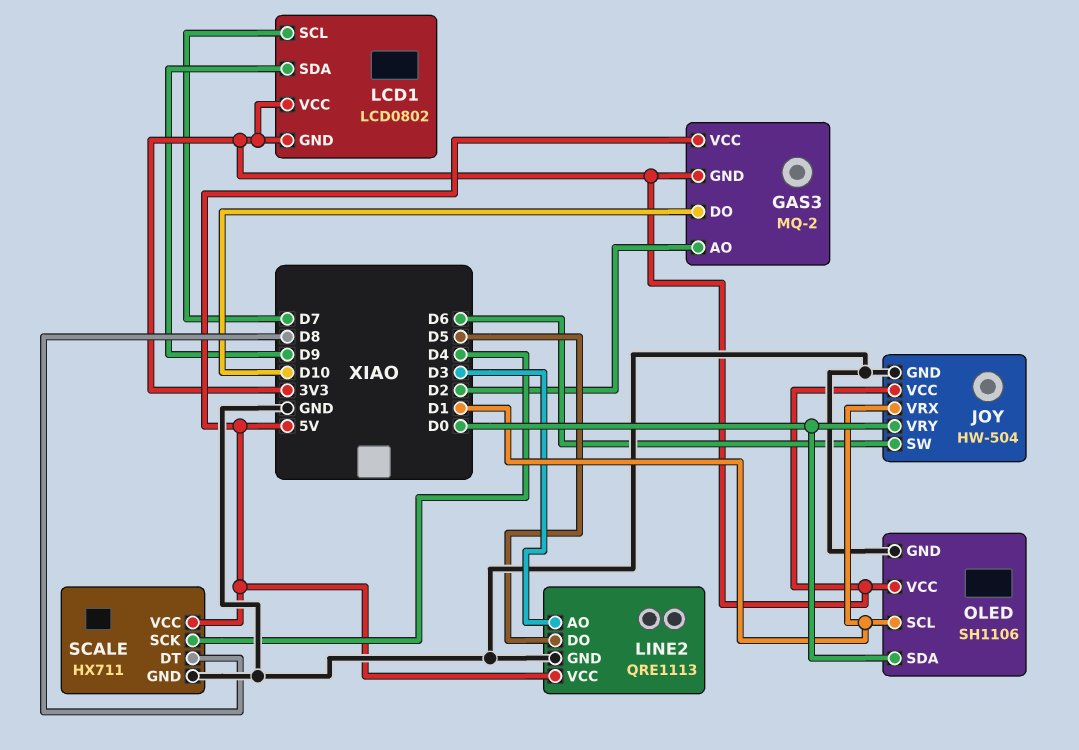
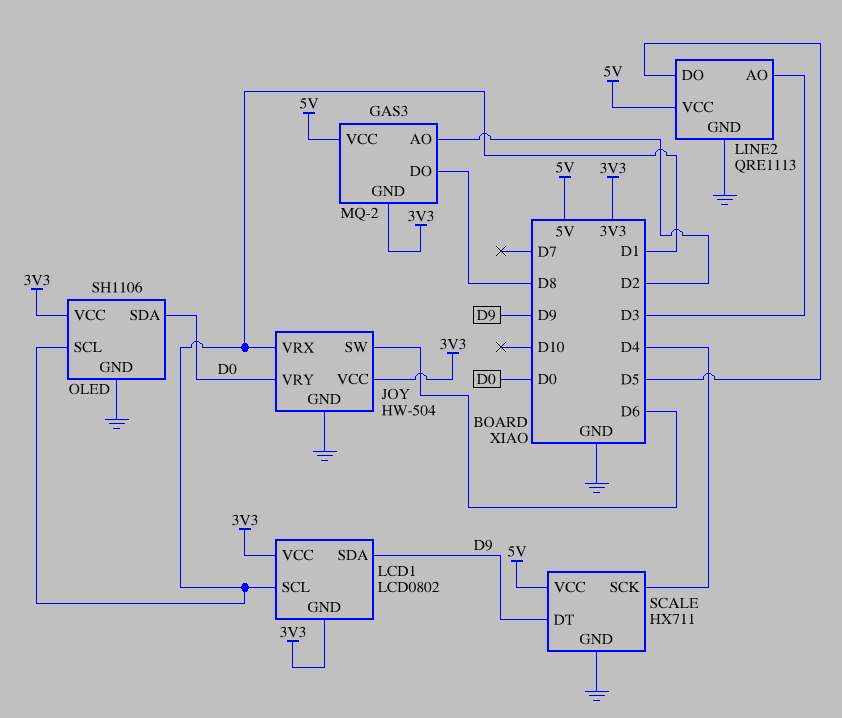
GAS3 pin DO: D10 -> D8
LCD1 pin SCL: D7 -> D1
SCALE pin DT: D8 -> D9

